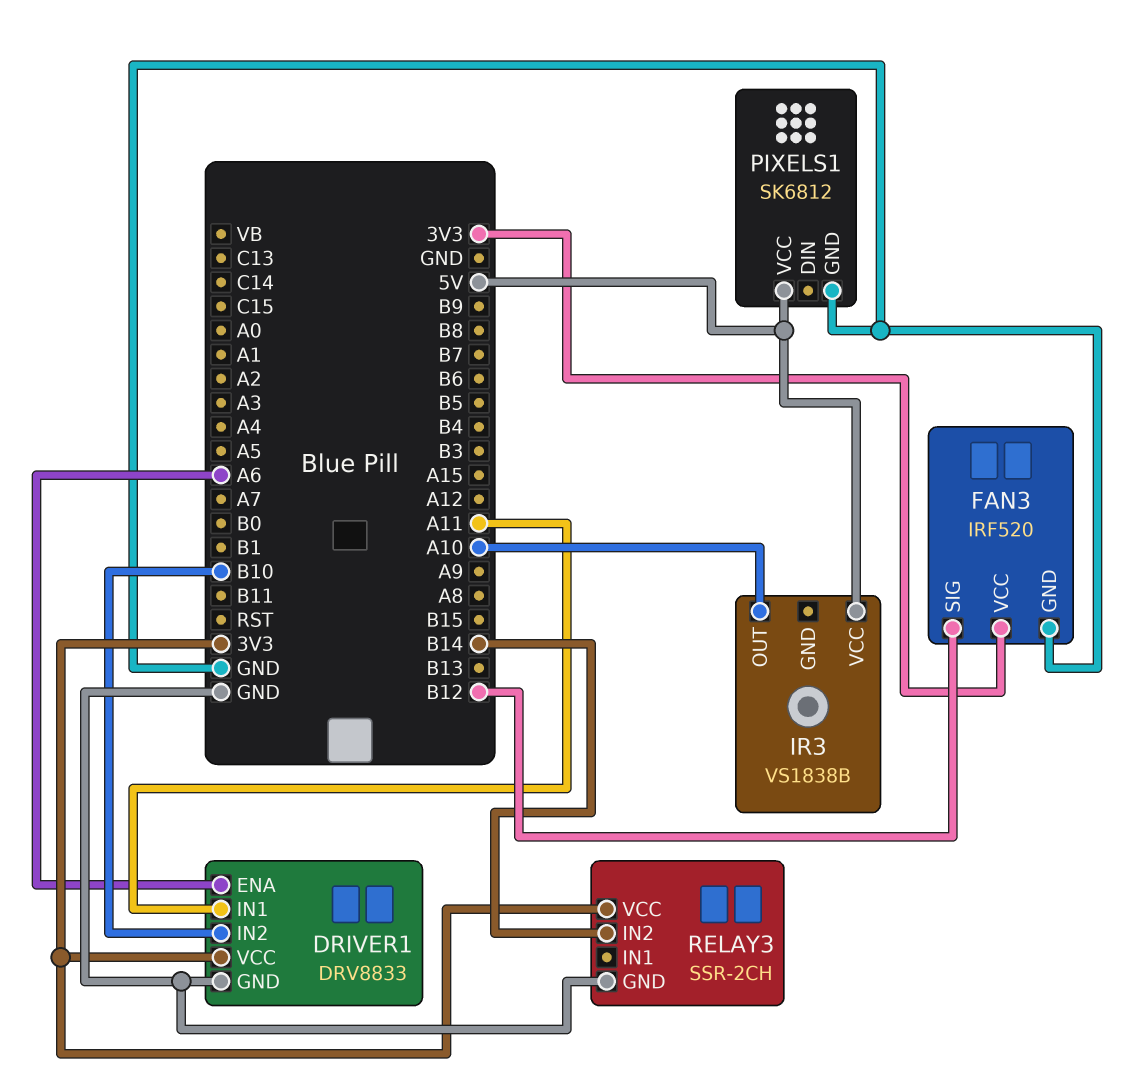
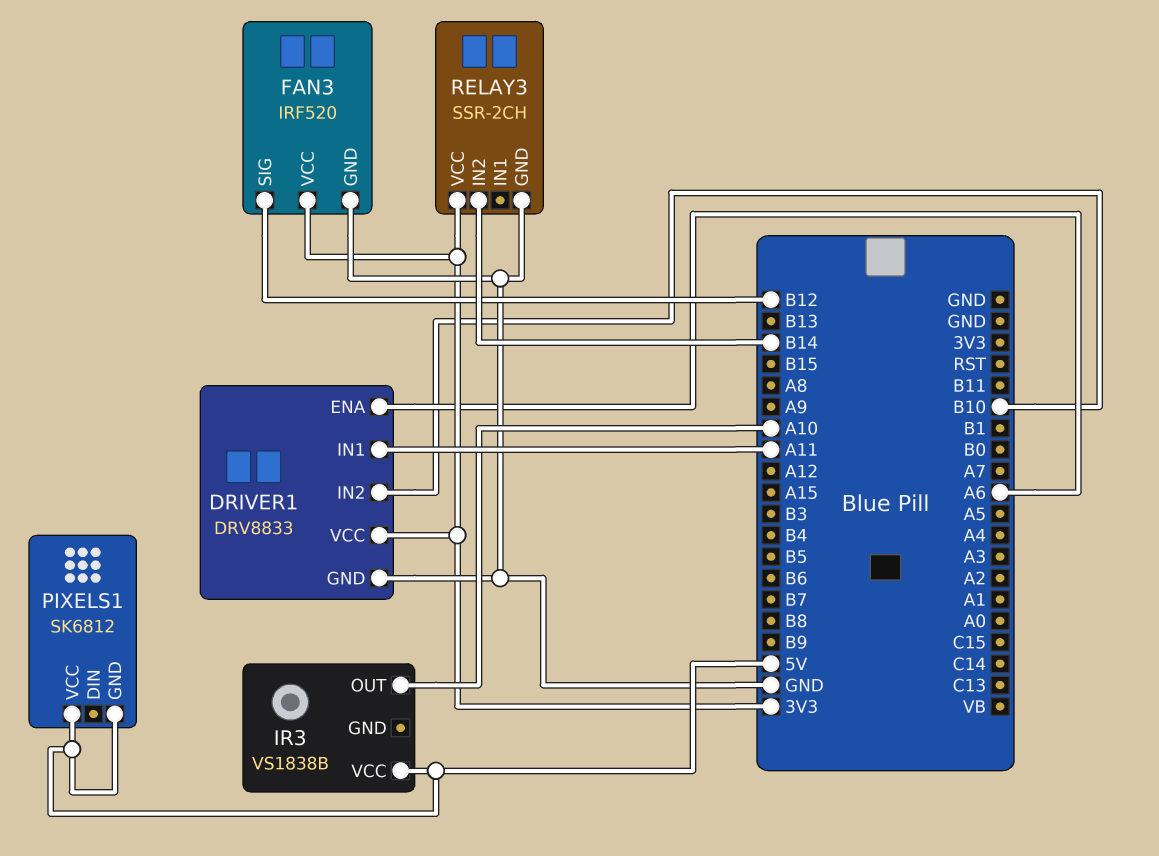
PIXELS1 pin GND: GND -> 5V

